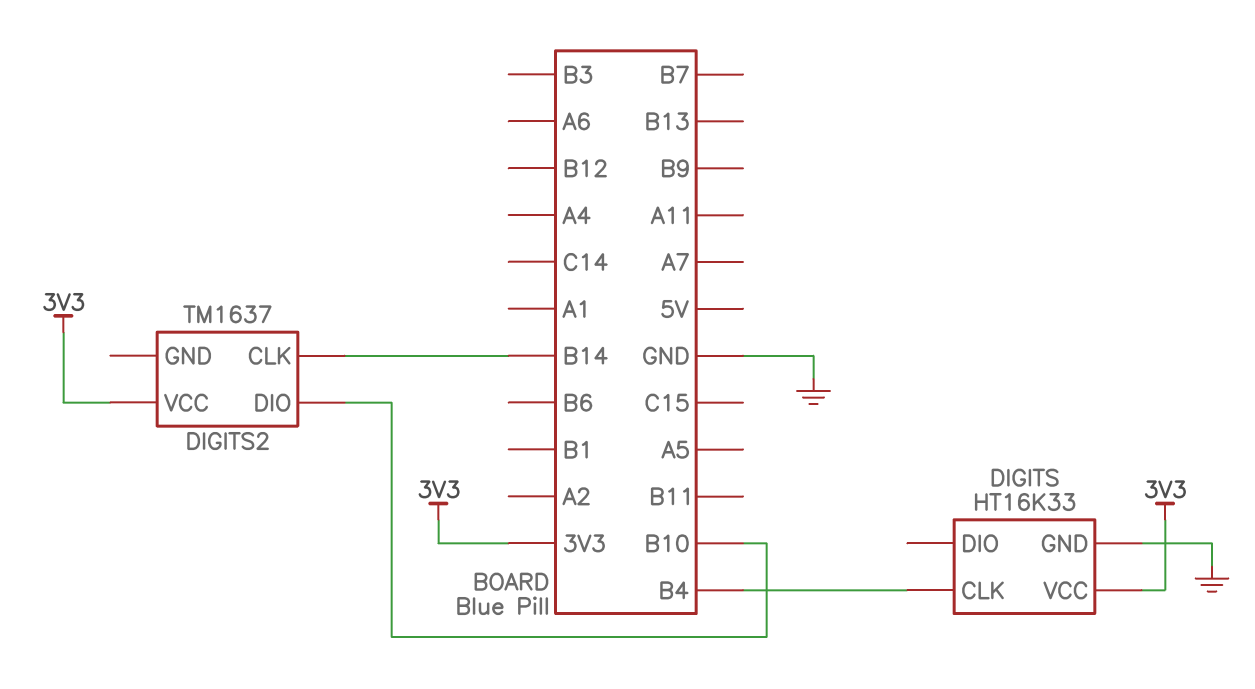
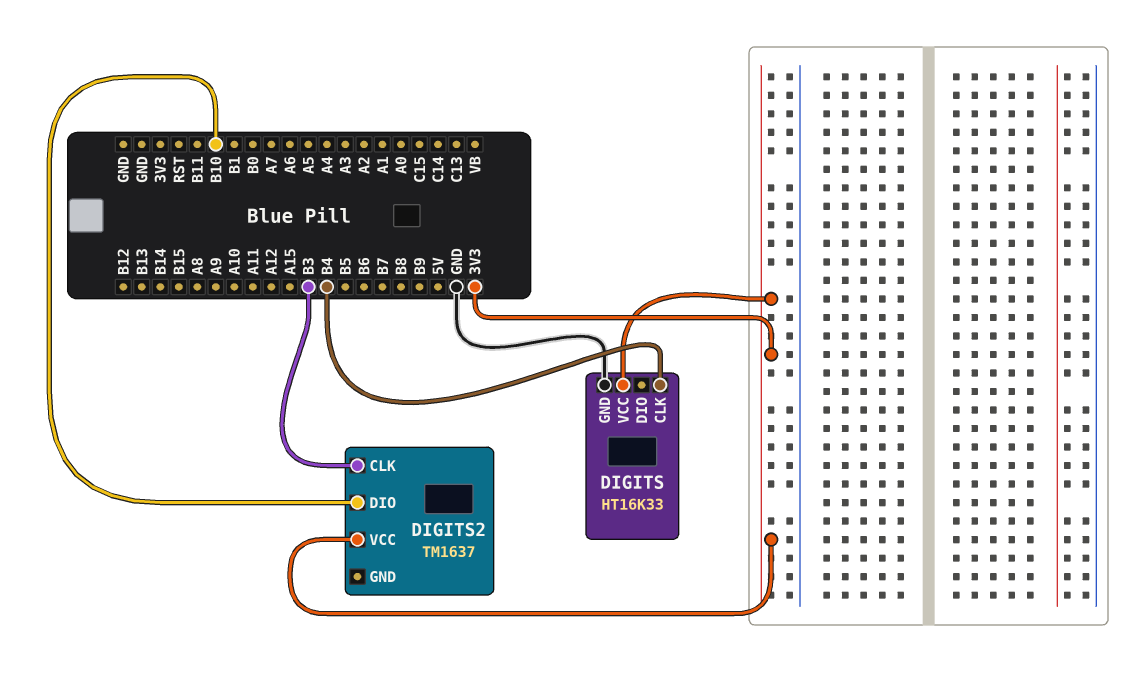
DIGITS2 pin CLK: B14 -> B3

